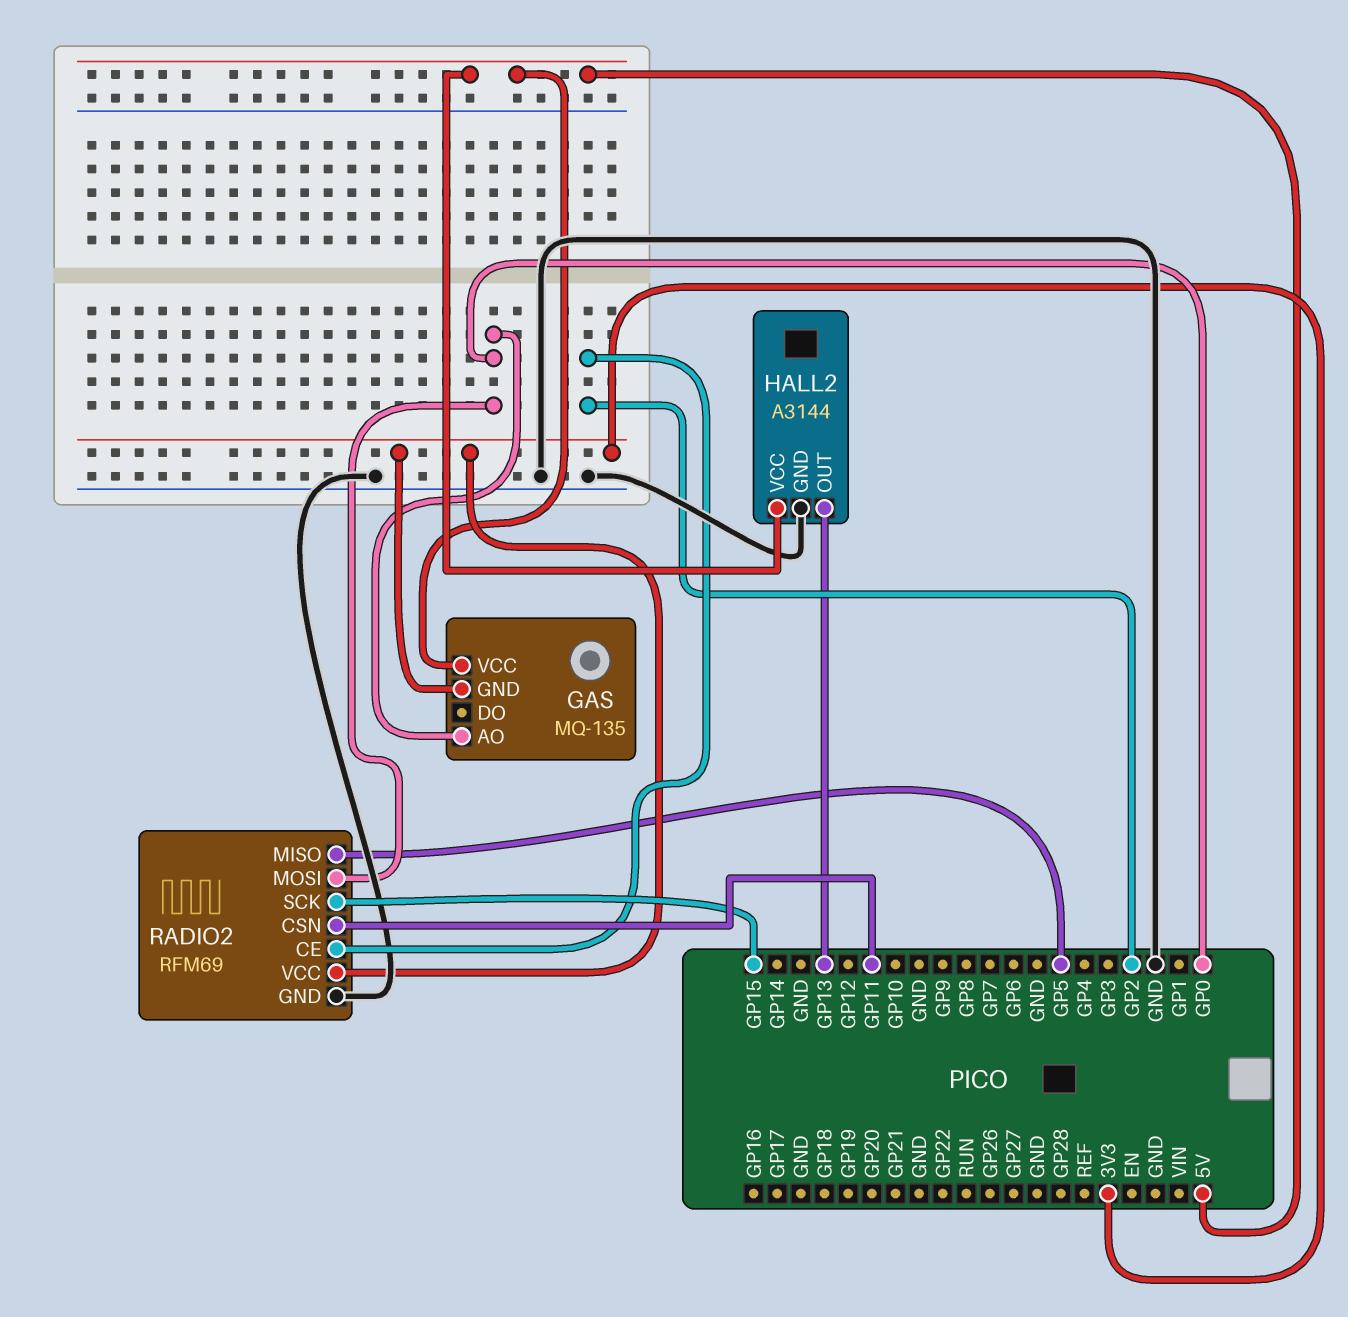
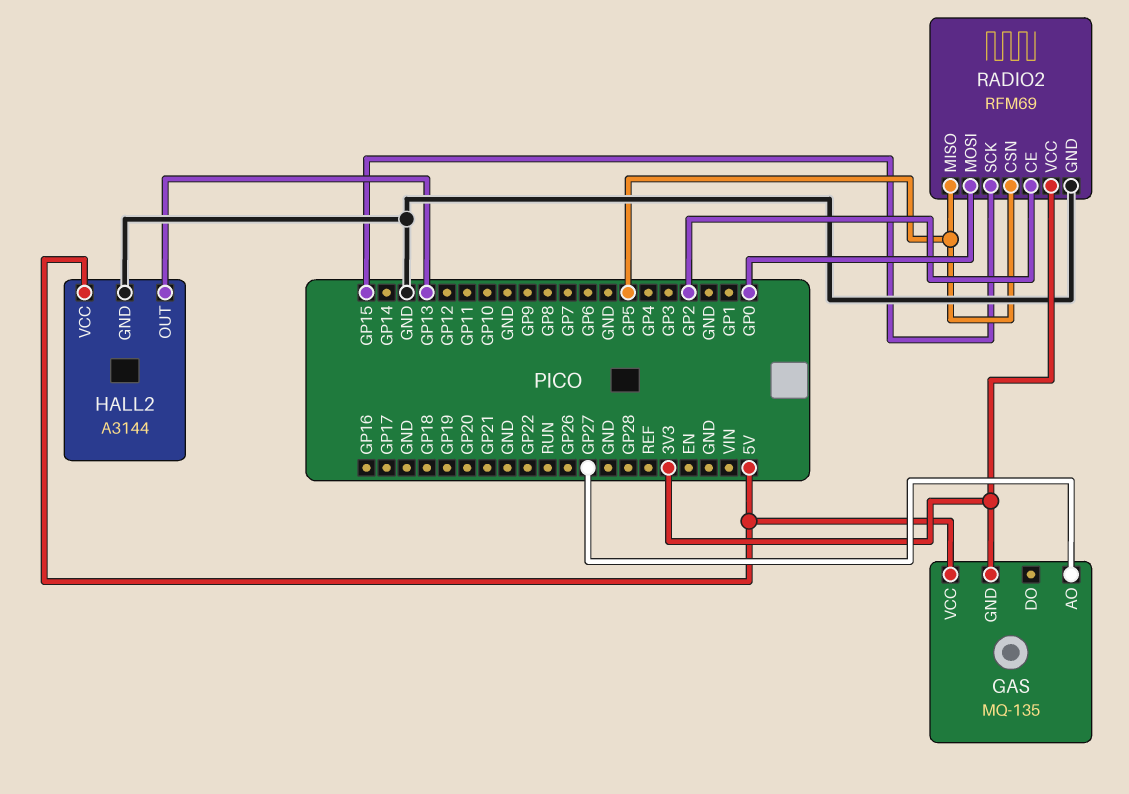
GAS pin AO: GP0 -> GP27
RADIO2 pin CSN: GP11 -> GP5

